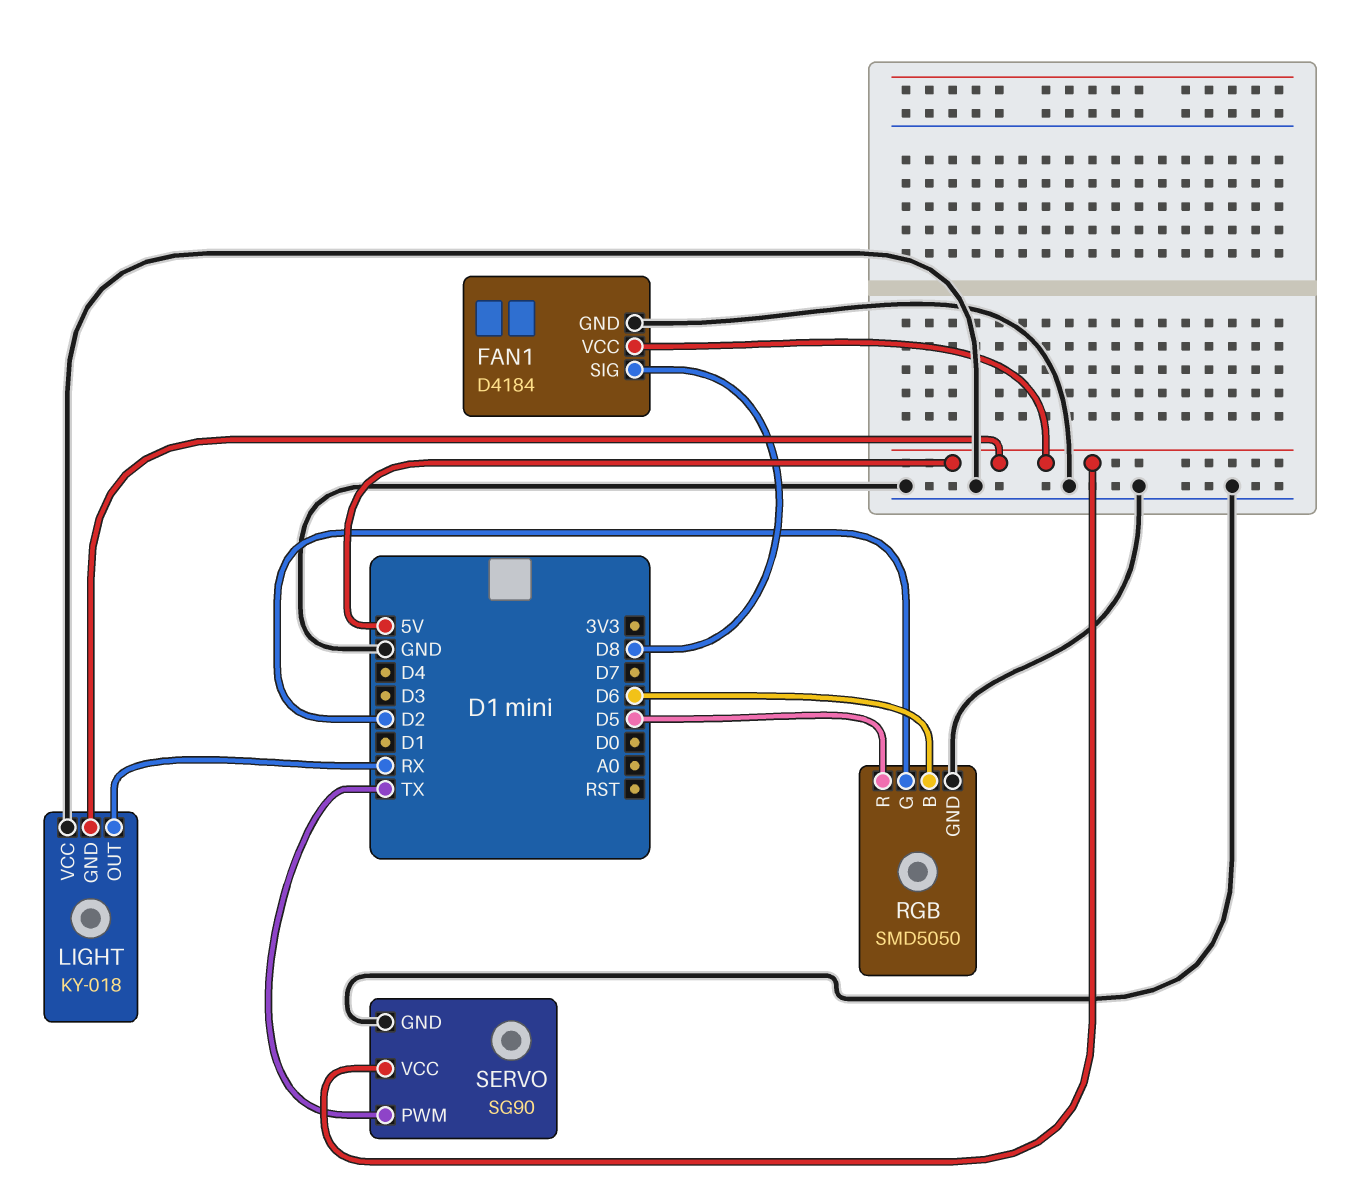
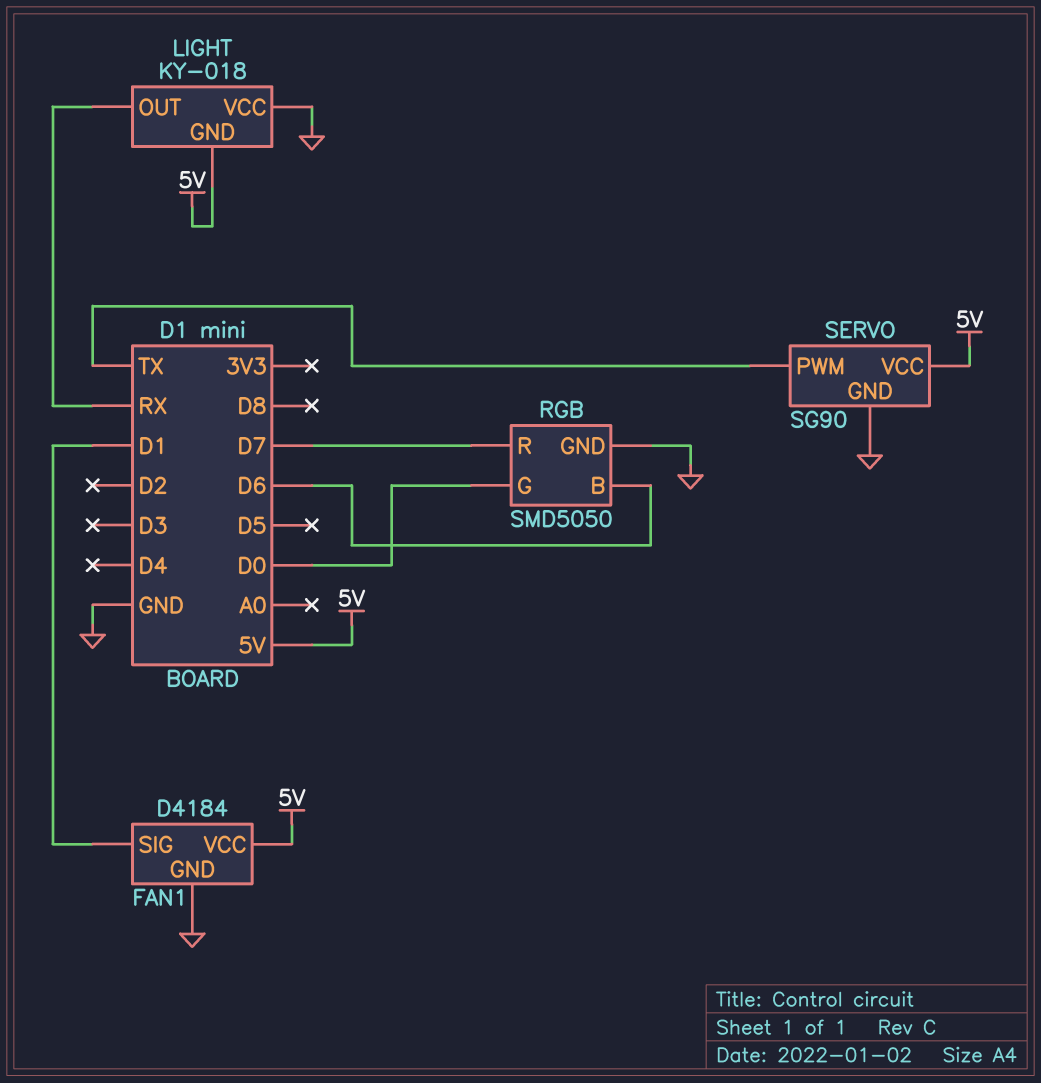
FAN1 pin SIG: D8 -> D1
RGB pin G: D2 -> D0
RGB pin R: D5 -> D7

